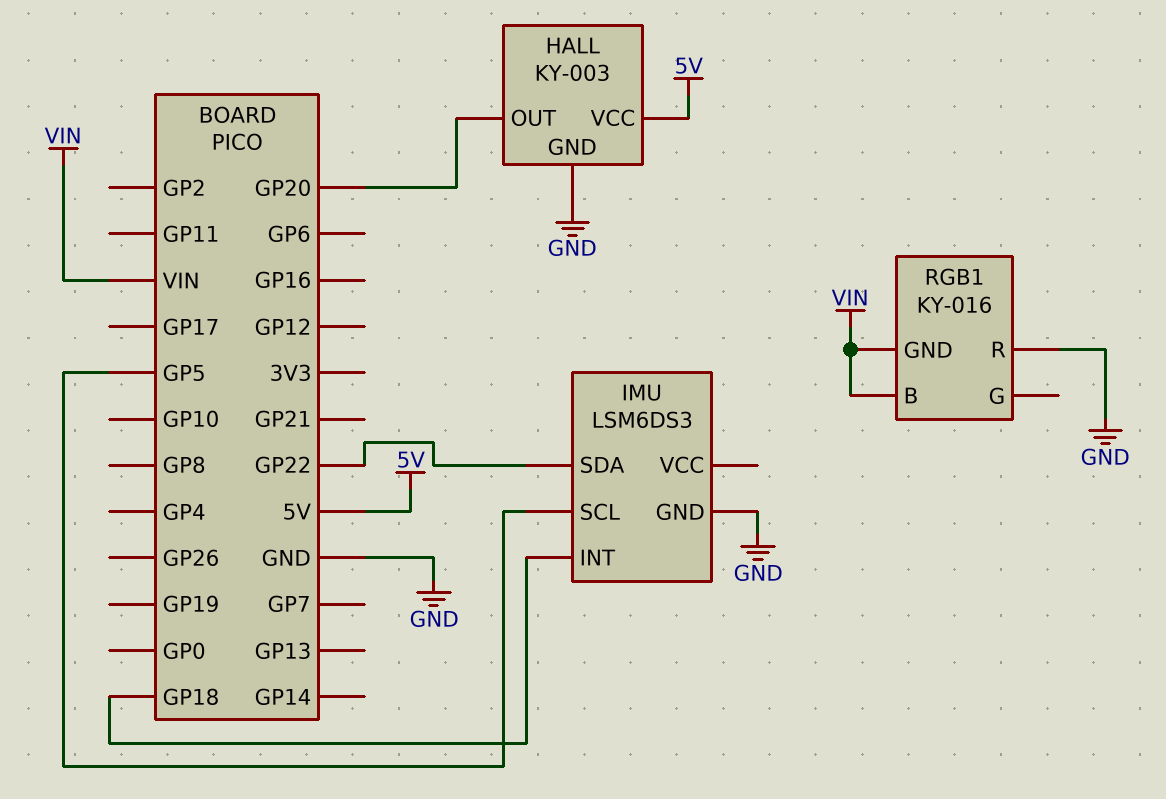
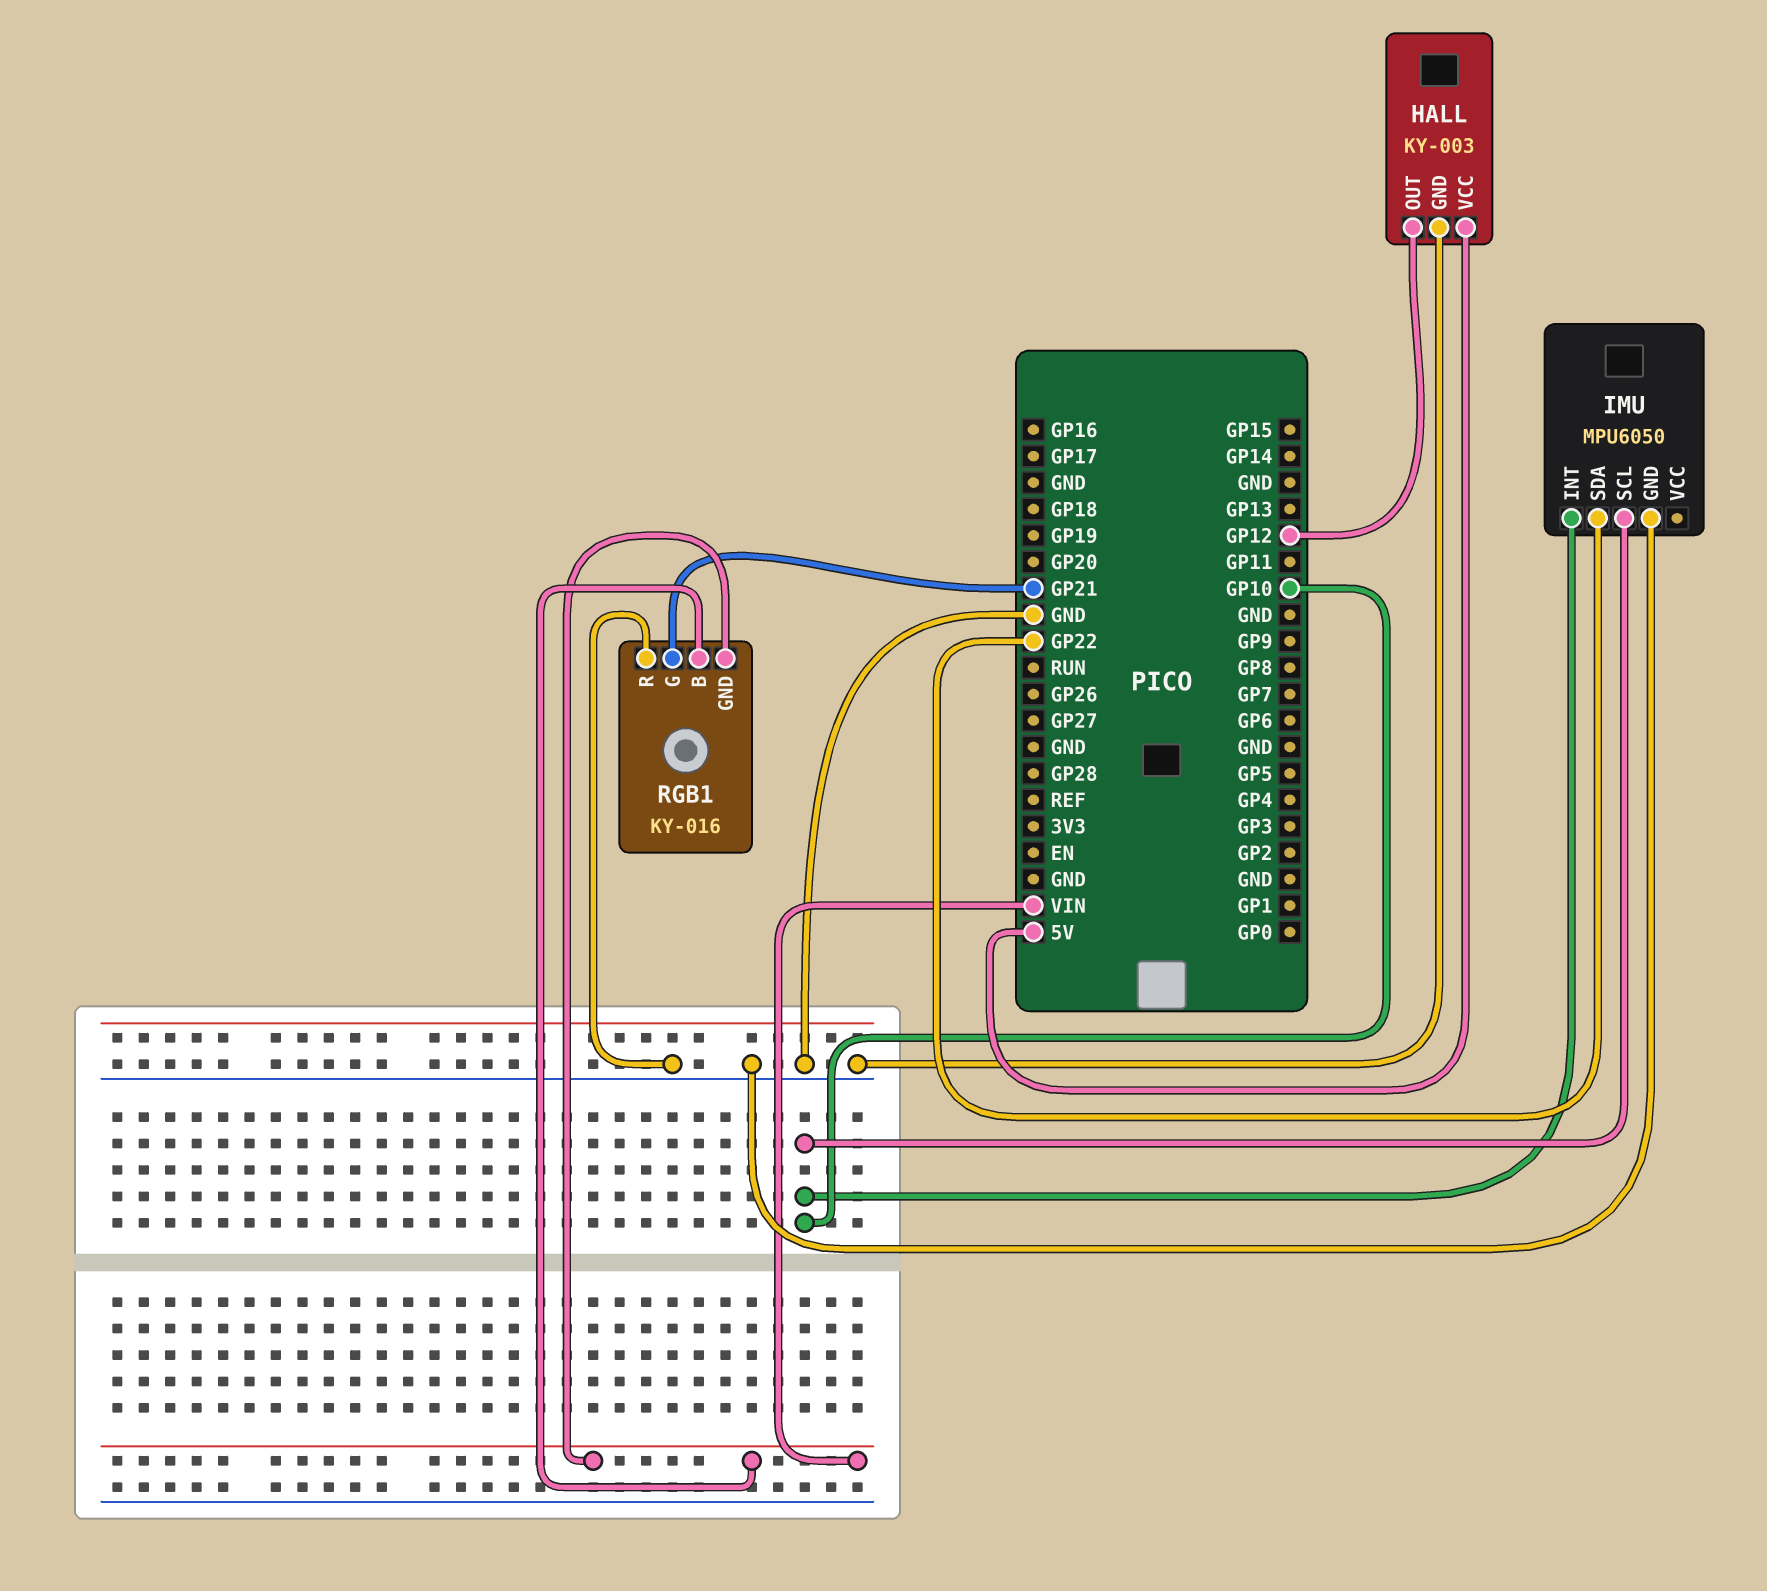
HALL pin OUT: GP20 -> GP12
IMU: LSM6DS3 -> MPU6050
IMU pin INT: GP18 -> GP10
IMU pin SCL: GP5 -> GP10
RGB1 pin G: none -> GP21

